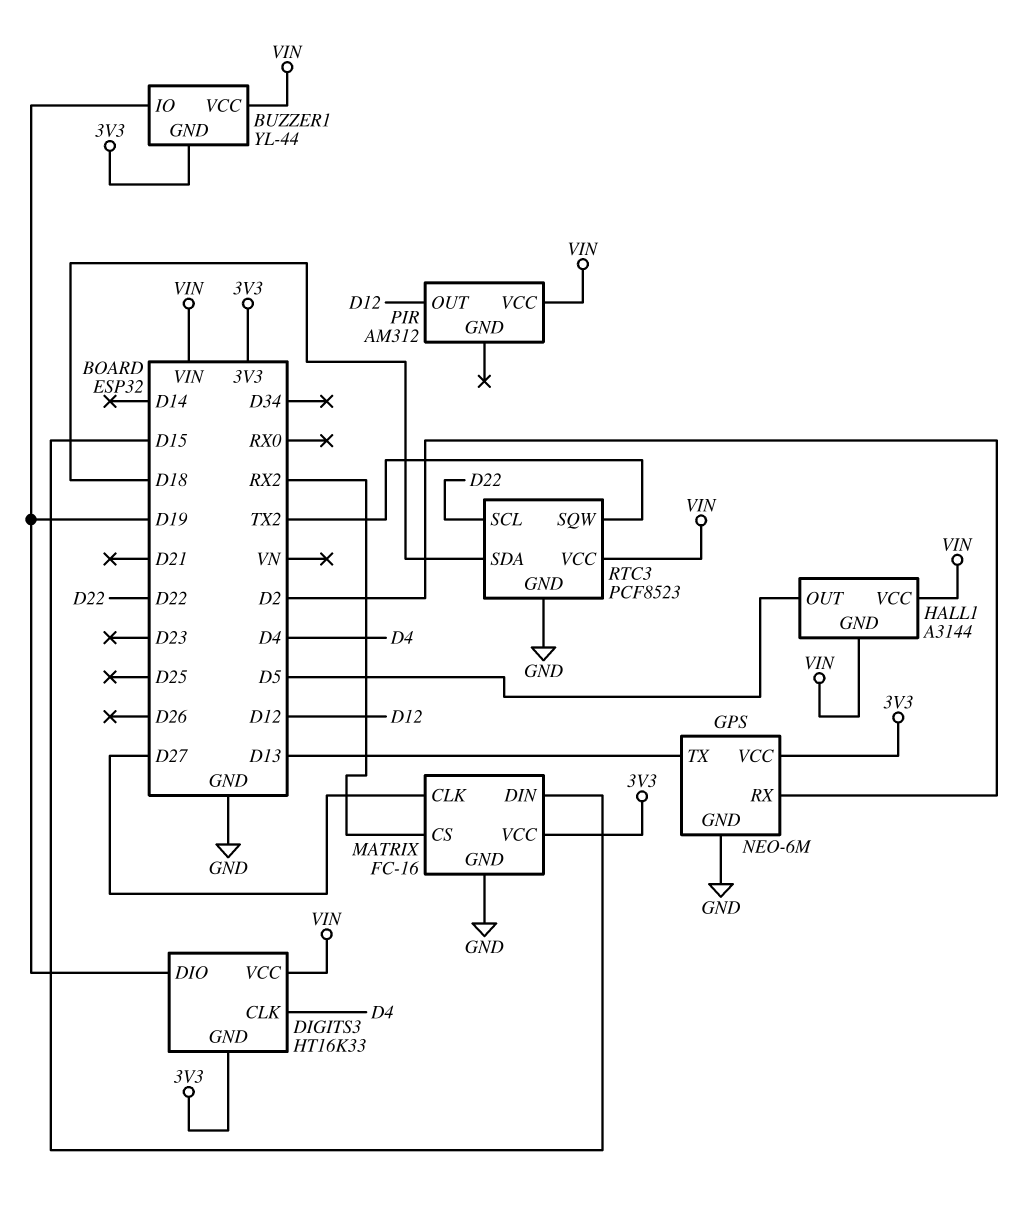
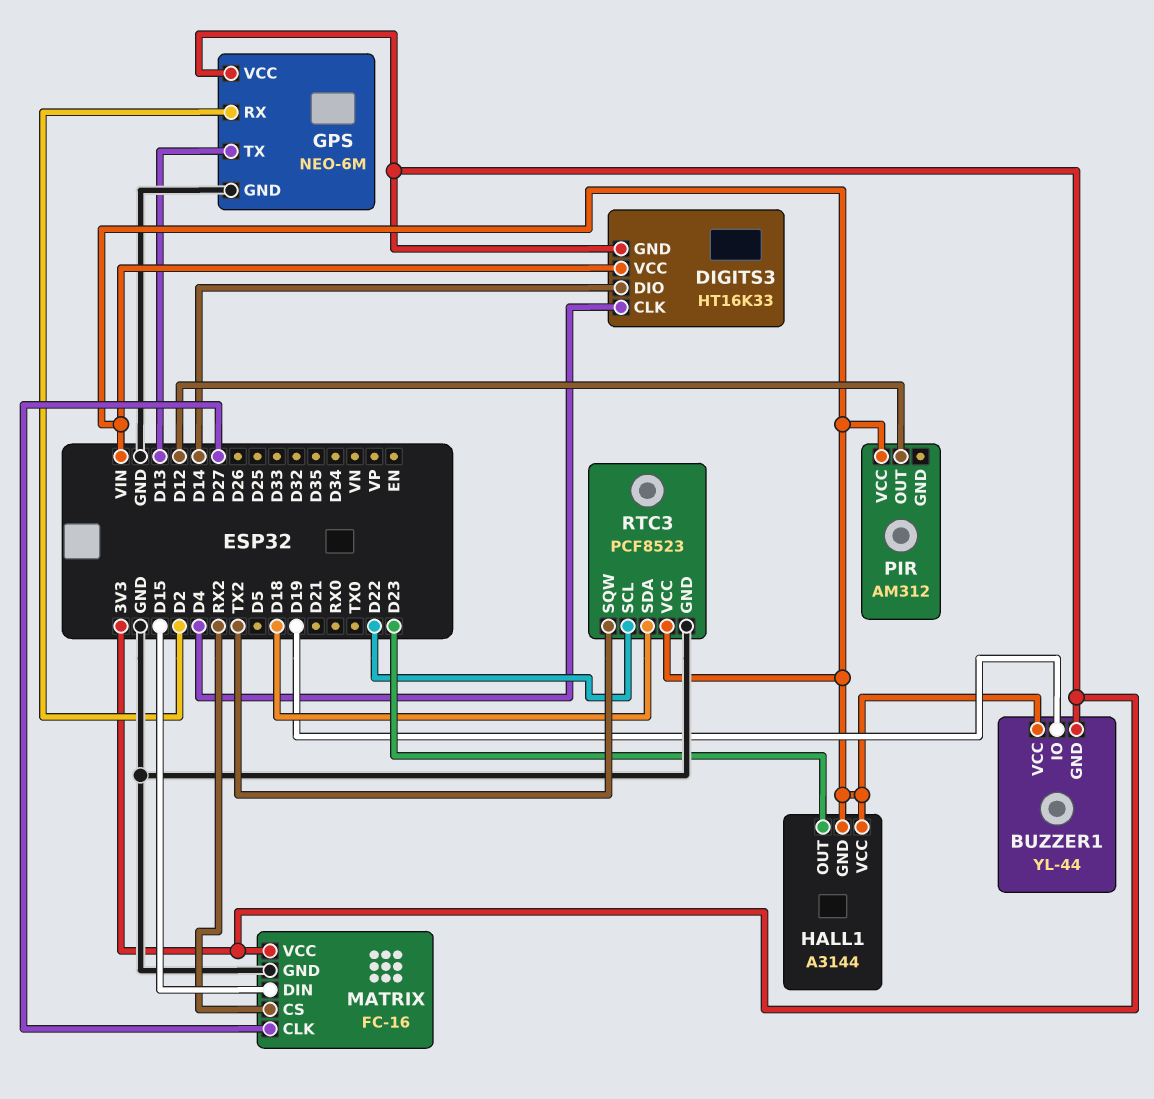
DIGITS3 pin DIO: D19 -> D14
HALL1 pin OUT: D5 -> D23

